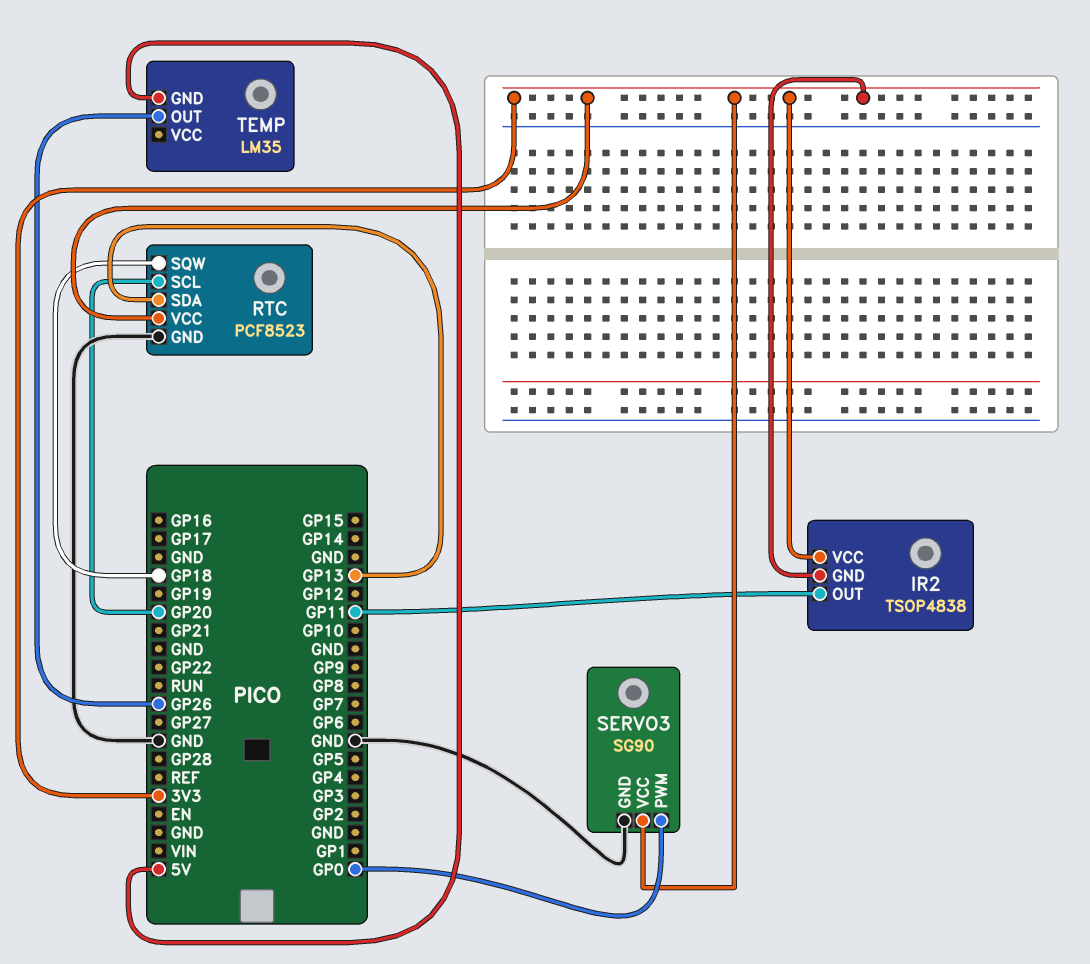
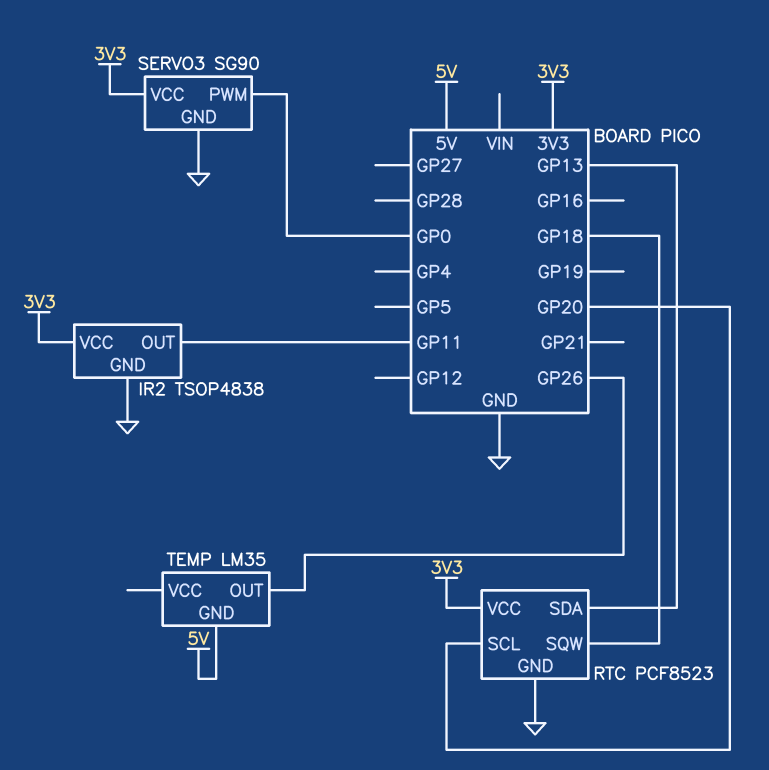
IR2 pin GND: 3V3 -> GND

